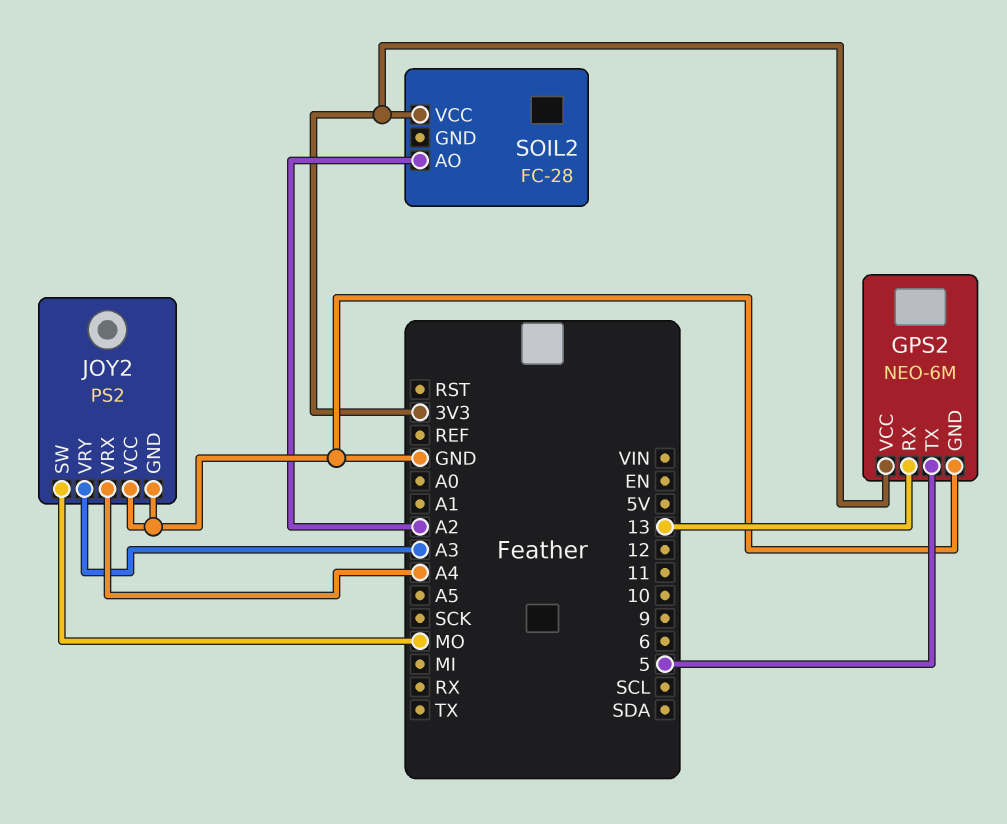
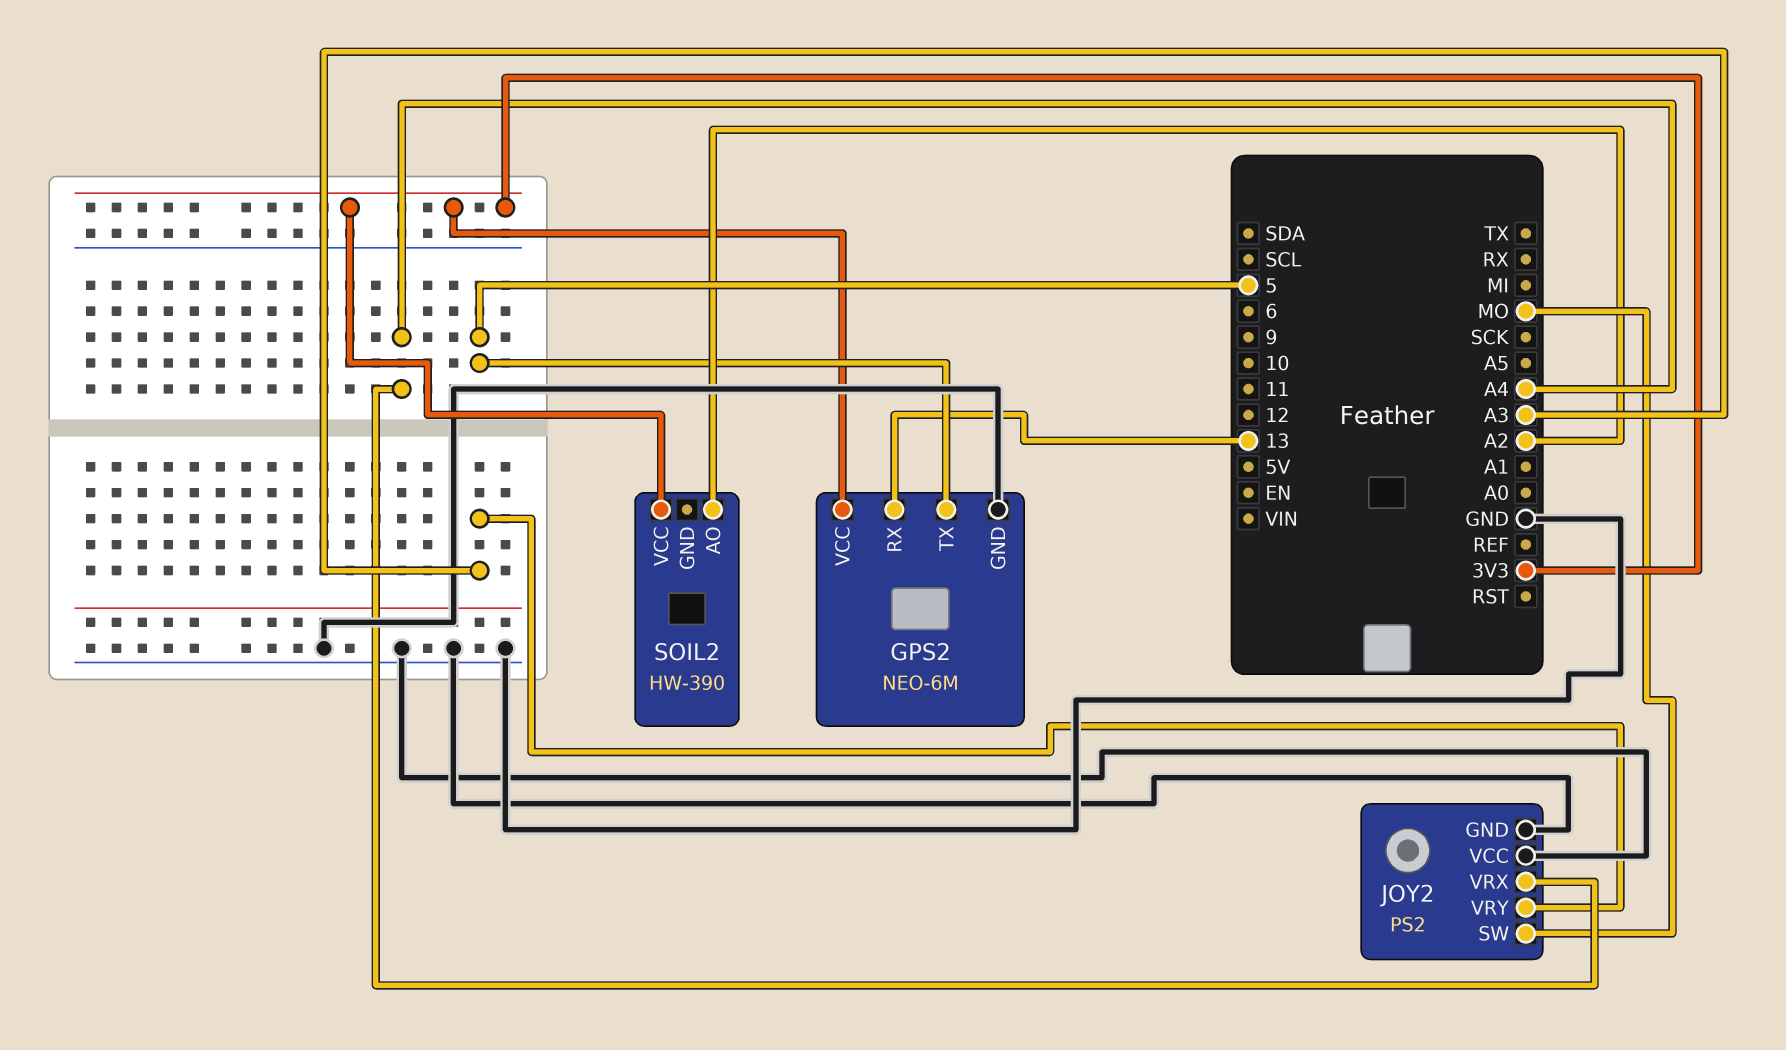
SOIL2: FC-28 -> HW-390

